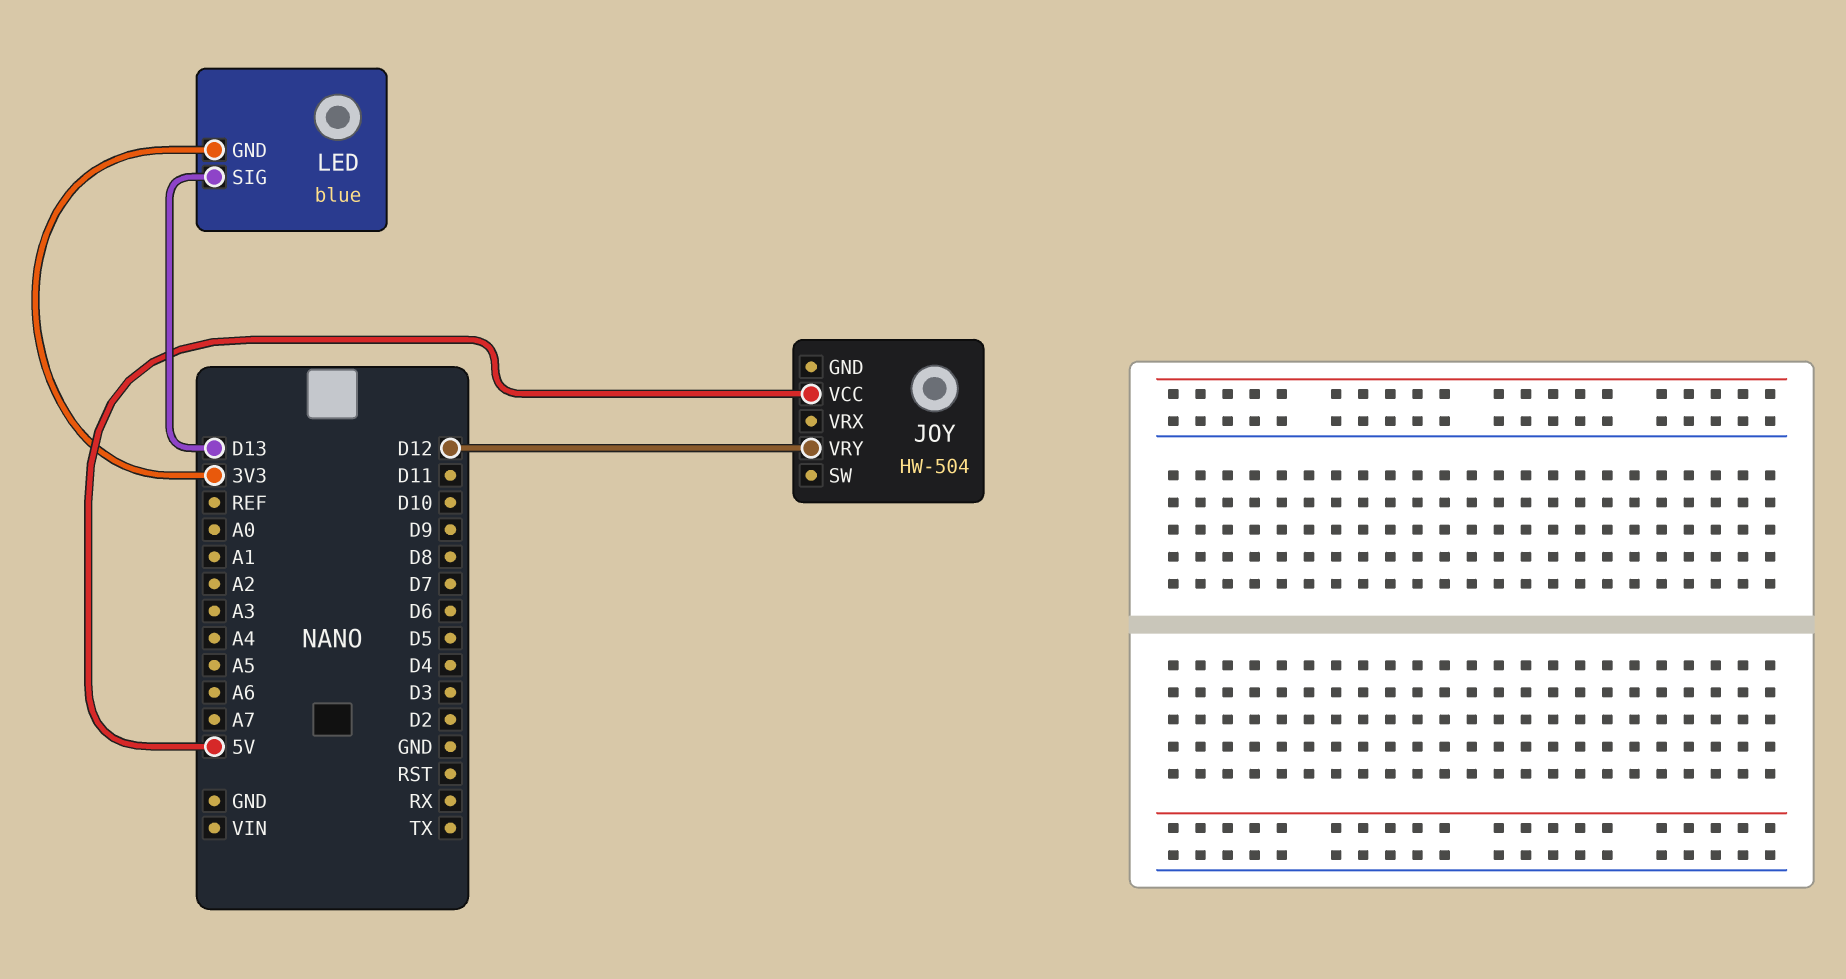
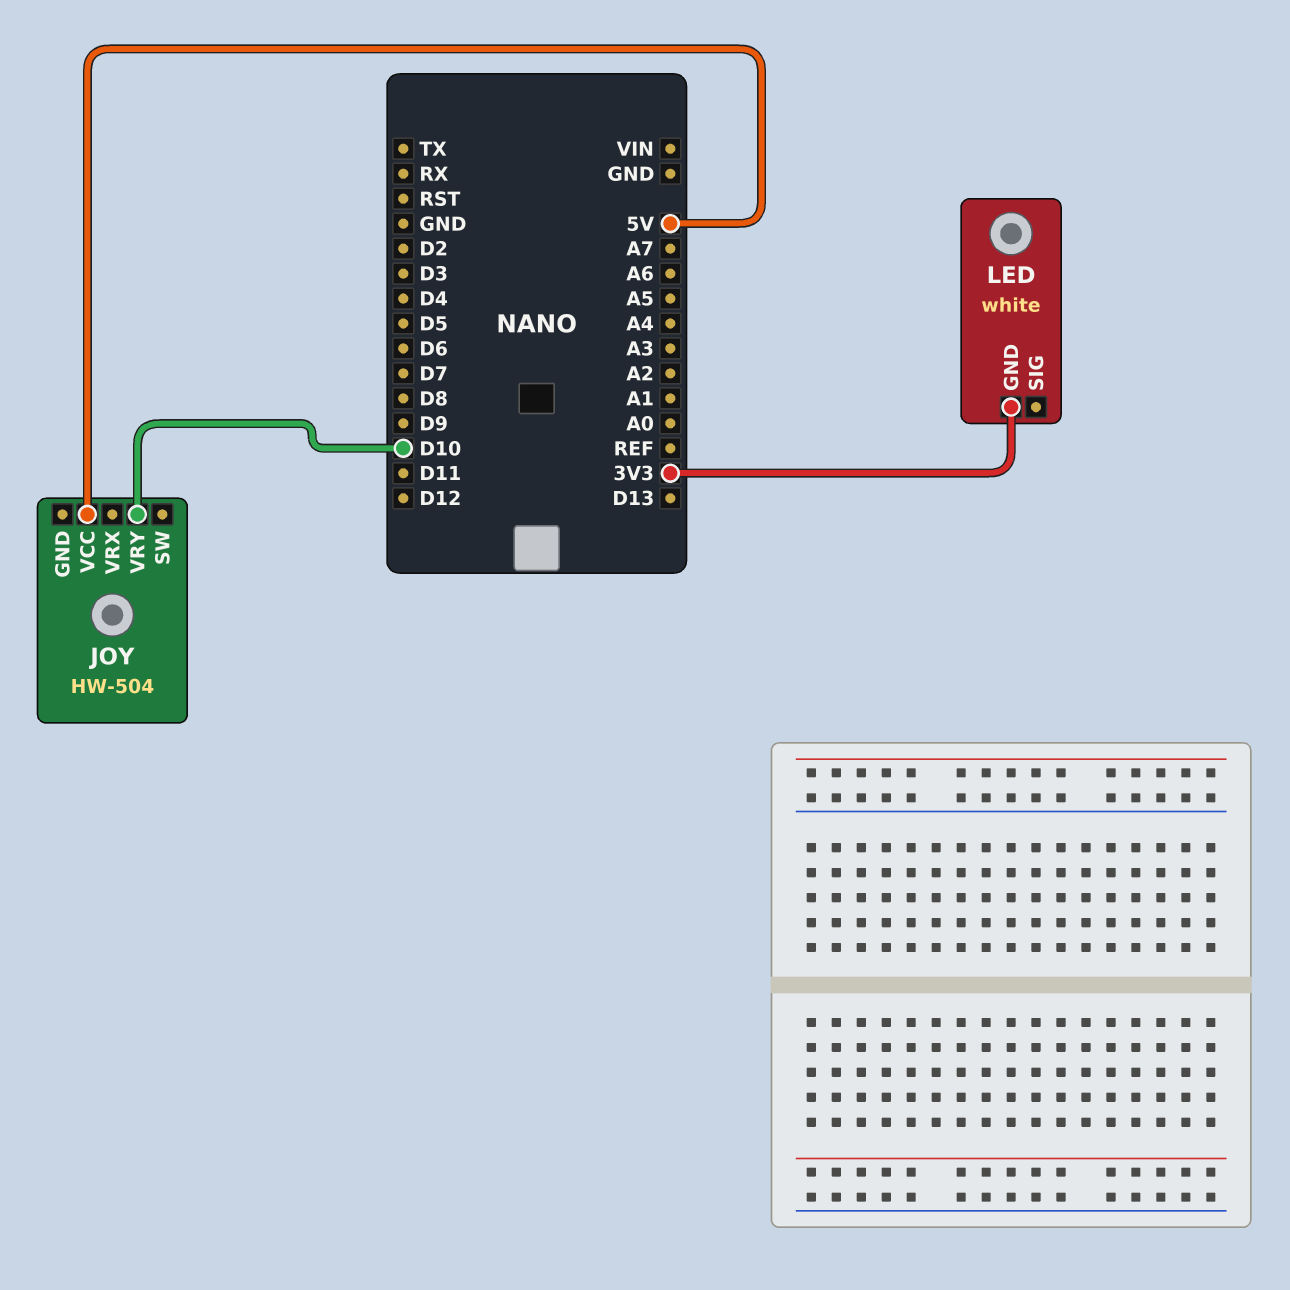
JOY pin VRY: D12 -> D10
LED: blue -> white
LED pin SIG: D13 -> none

